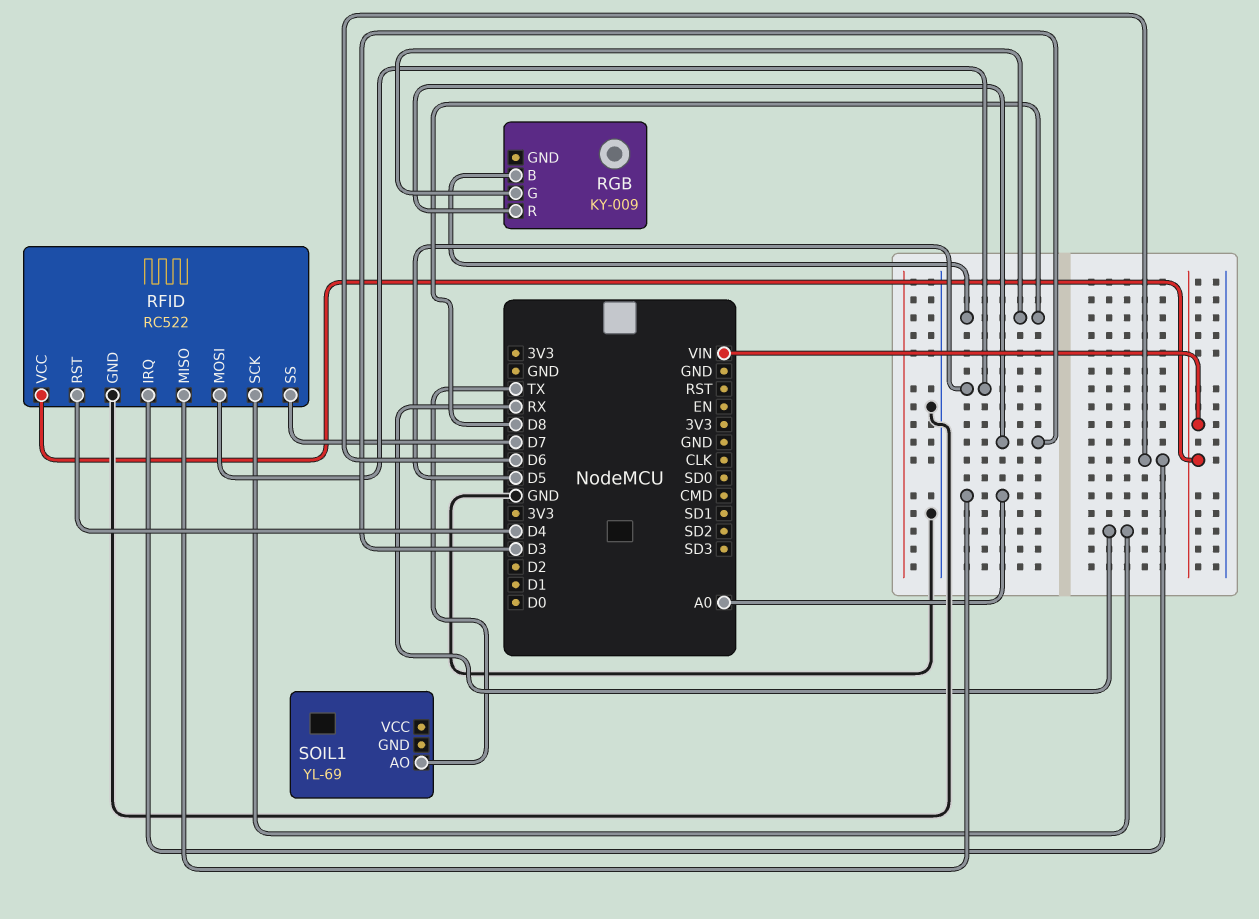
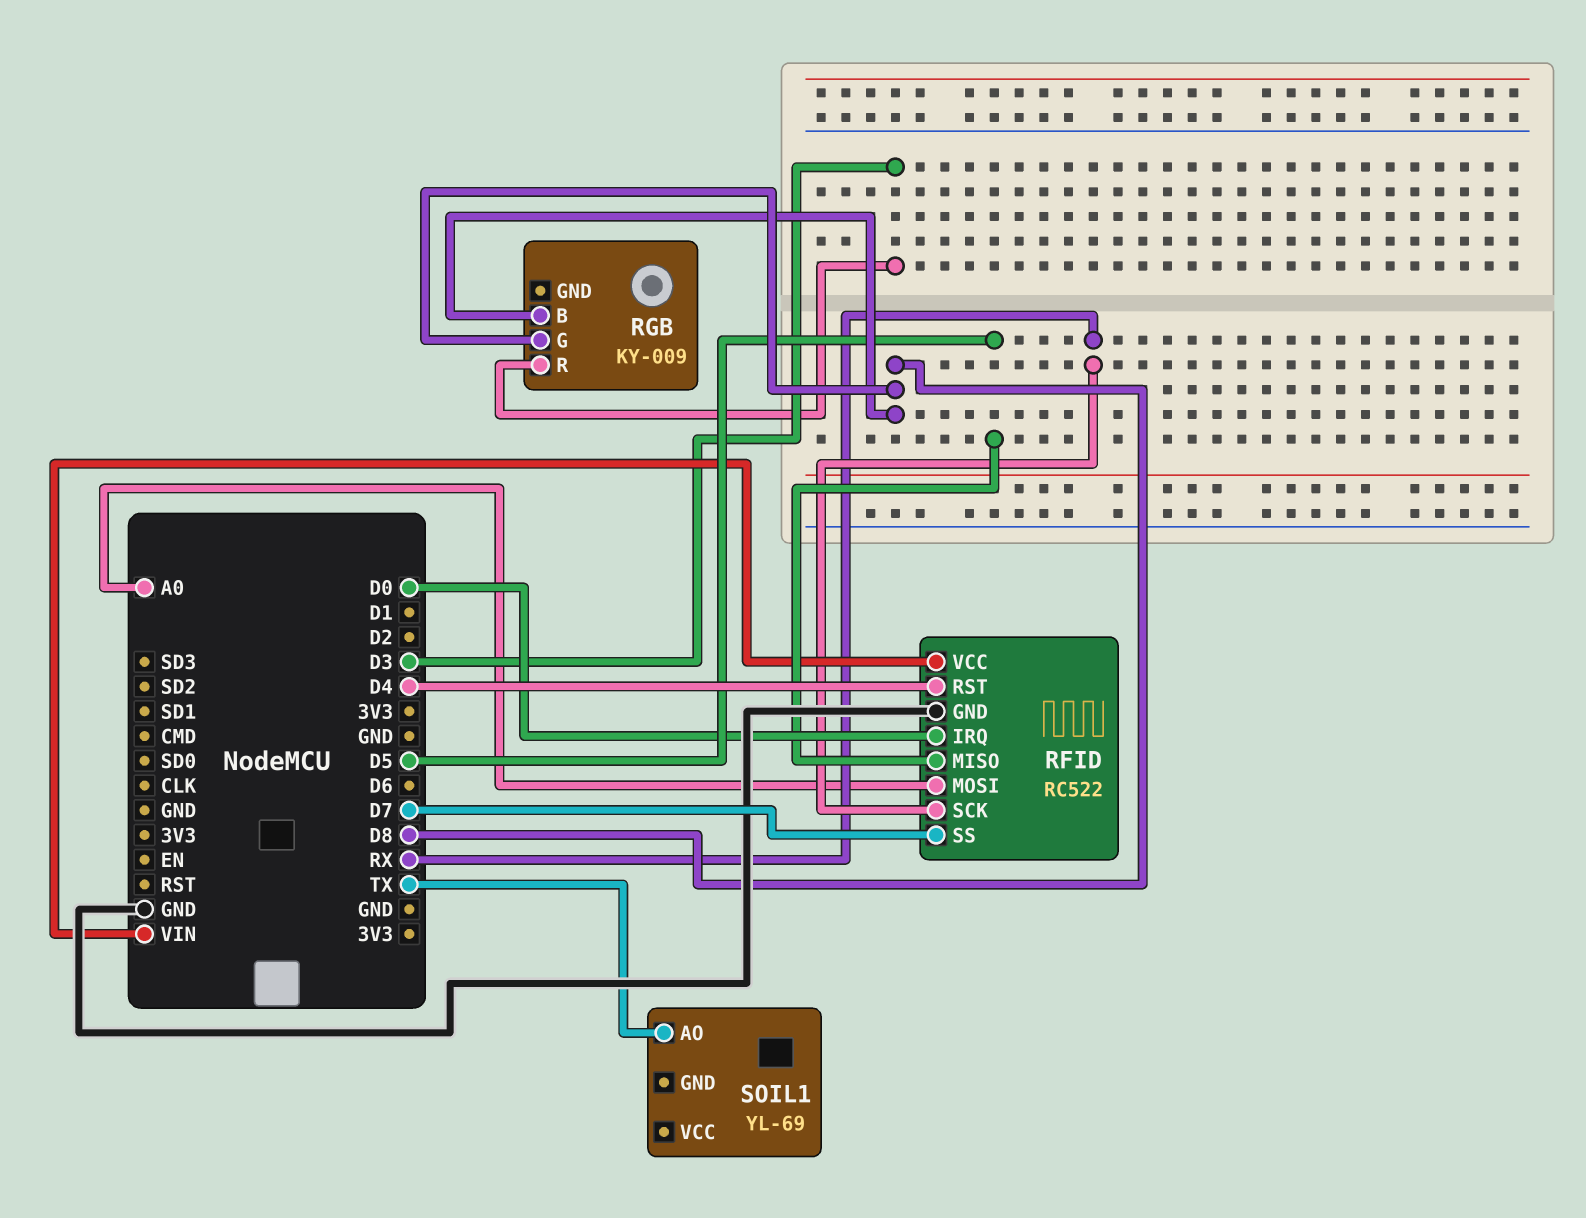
RFID pin IRQ: D6 -> D0
RFID pin MISO: A0 -> D5
RFID pin MOSI: D5 -> A0

